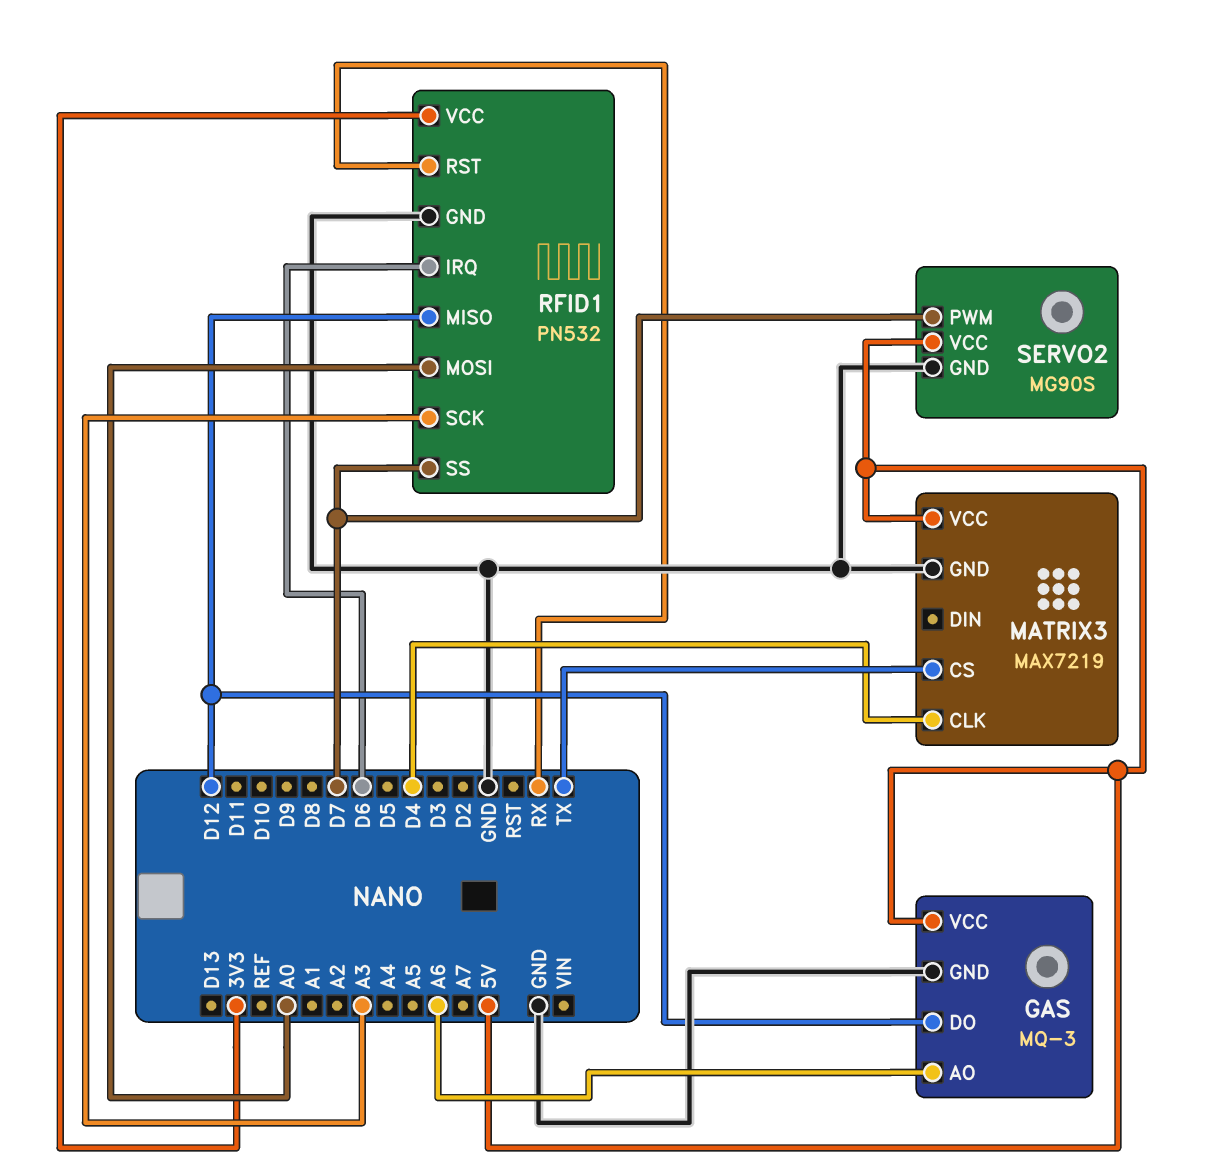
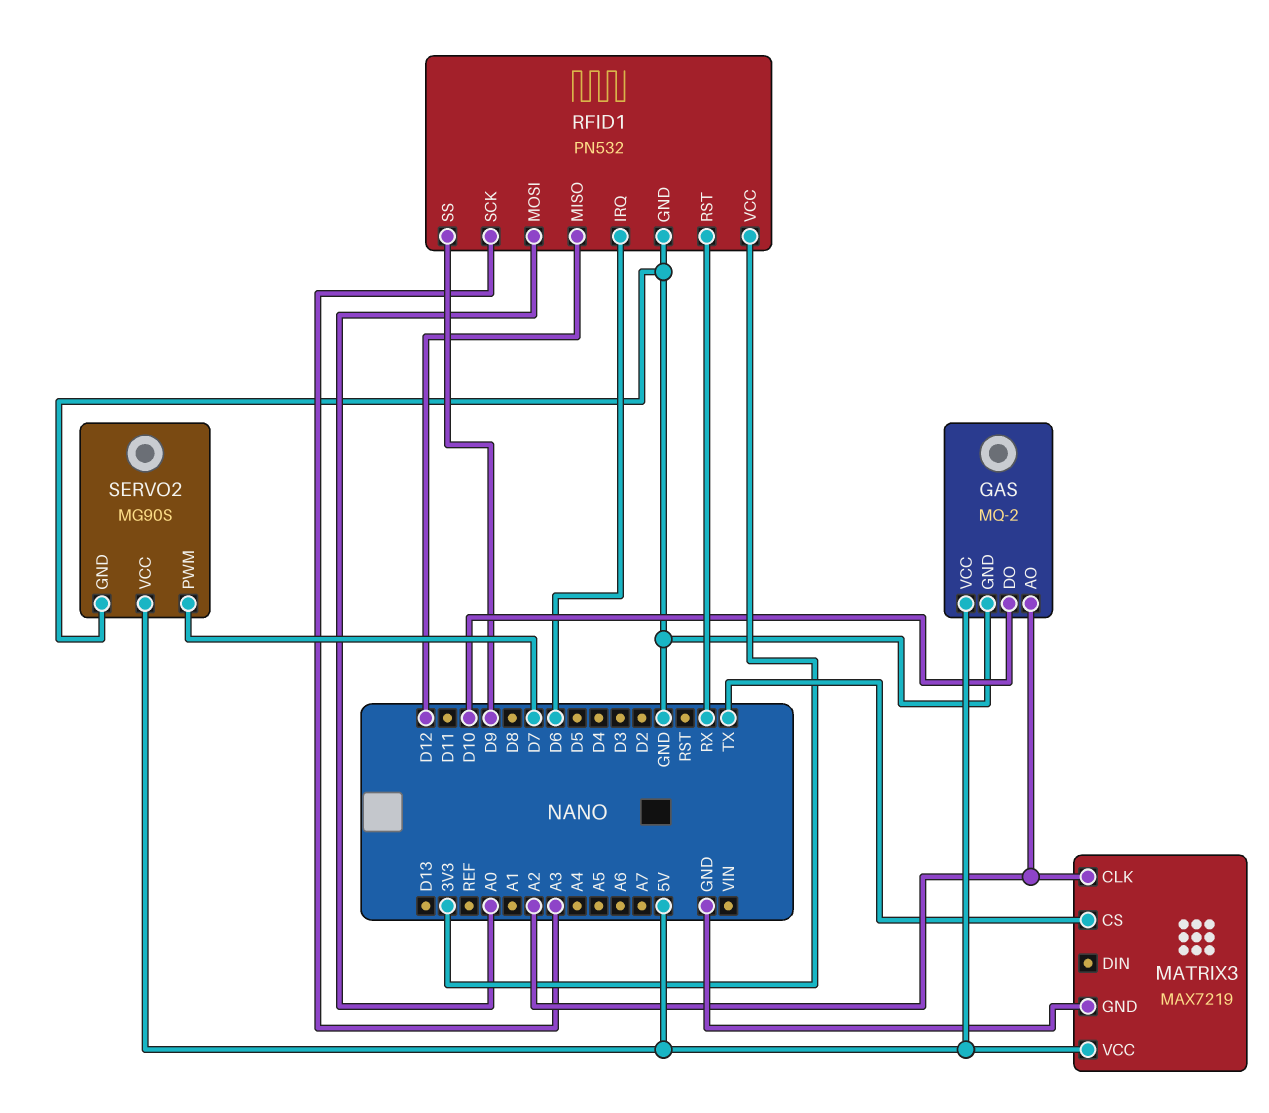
GAS: MQ-3 -> MQ-2
GAS pin AO: A6 -> A2
GAS pin DO: D12 -> D10
MATRIX3 pin CLK: D4 -> A2
RFID1 pin SS: D7 -> D9

